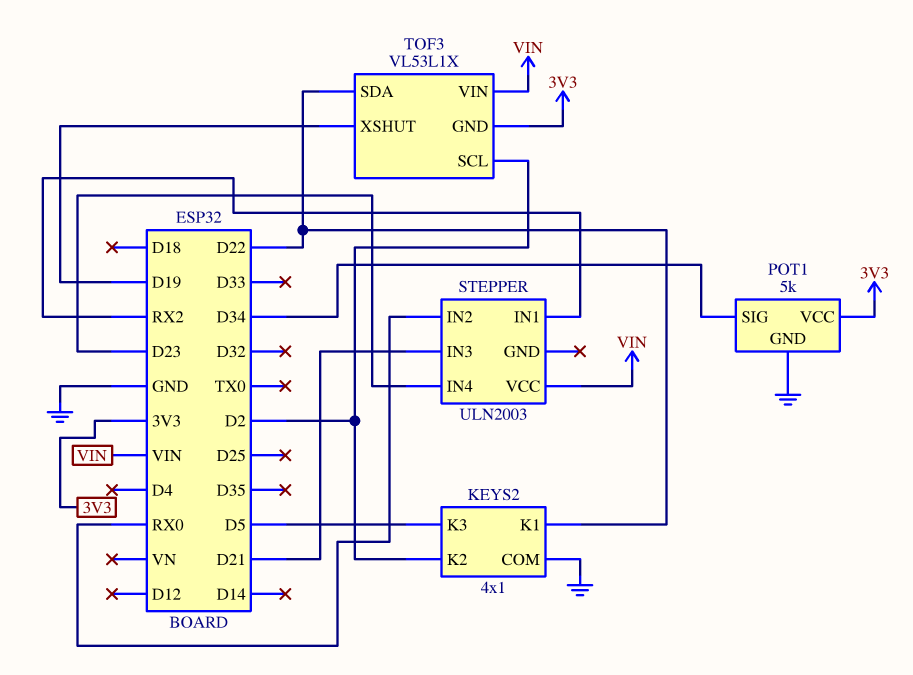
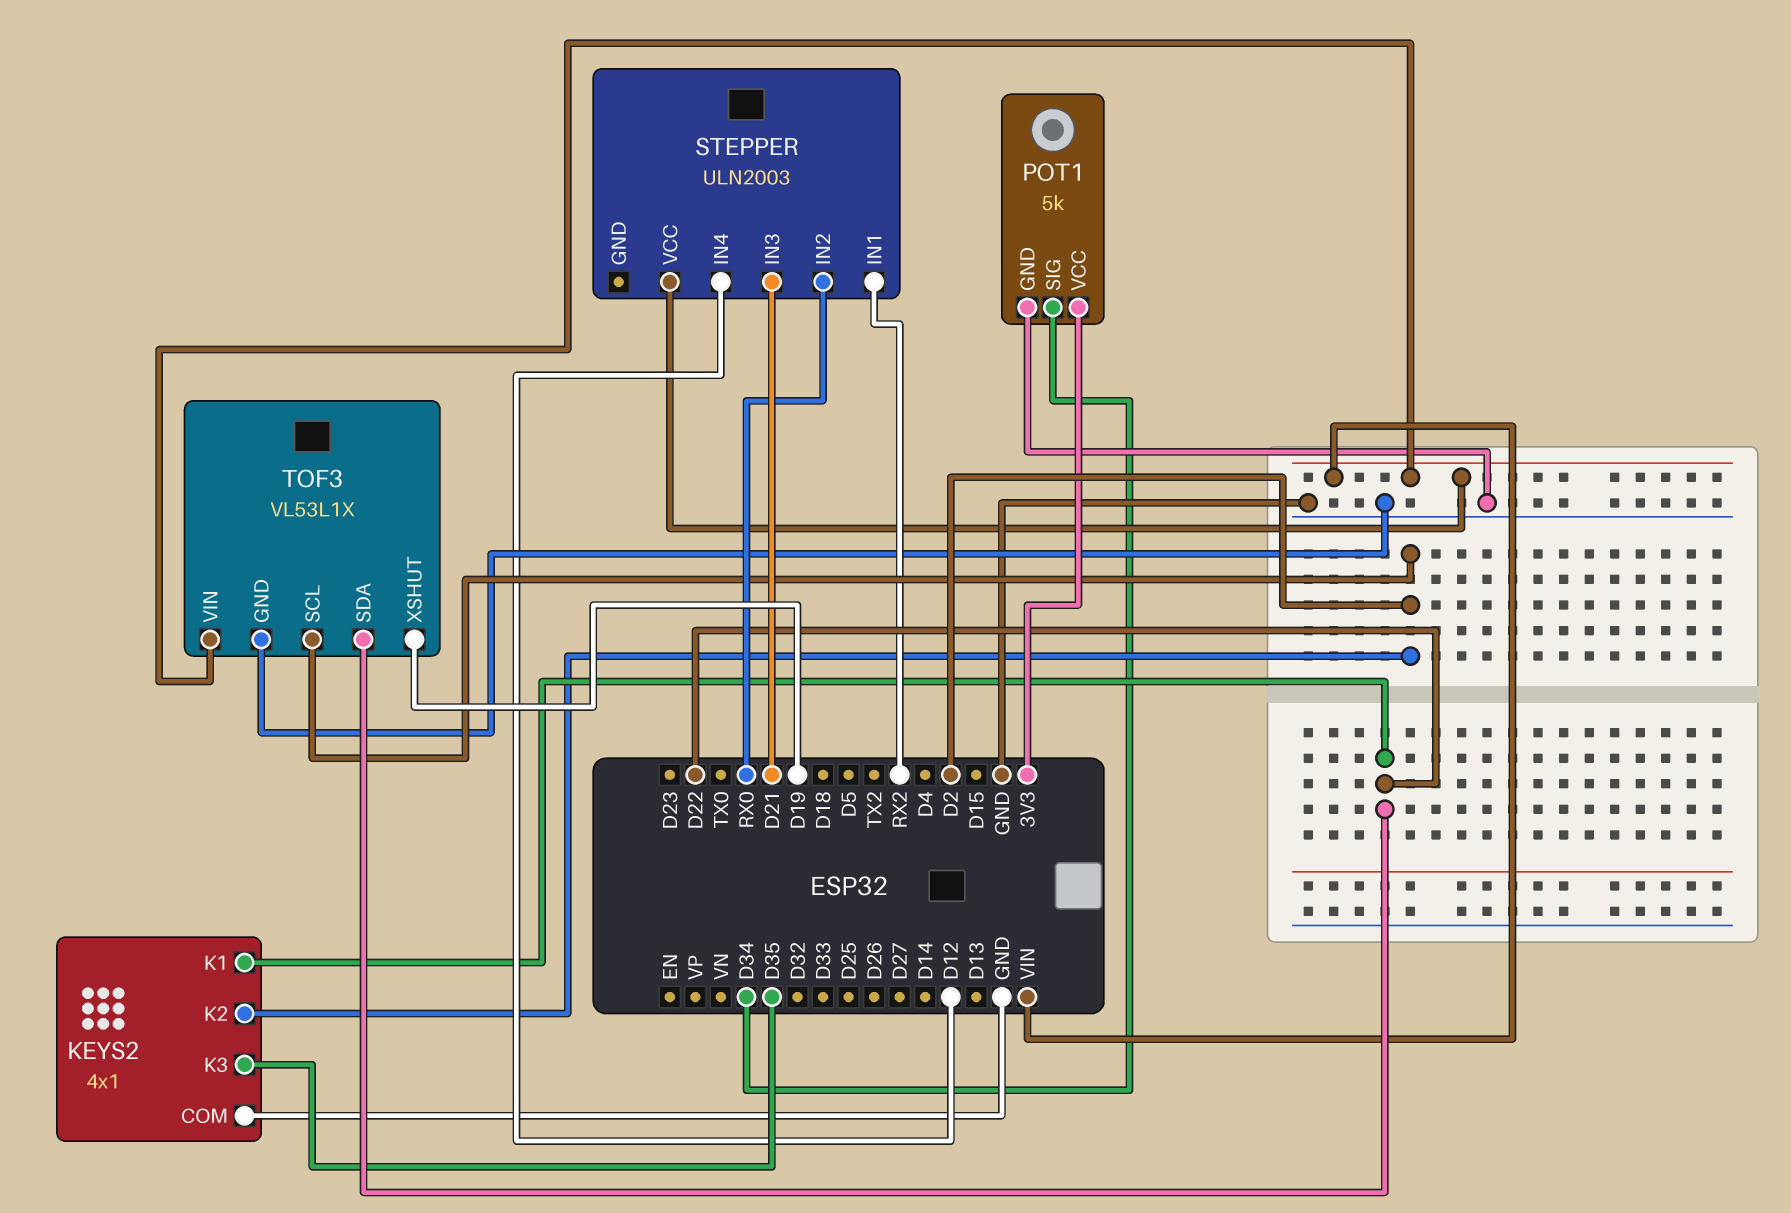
KEYS2 pin K3: D5 -> D35
STEPPER pin IN4: D23 -> D12
TOF3 pin GND: 3V3 -> GND

